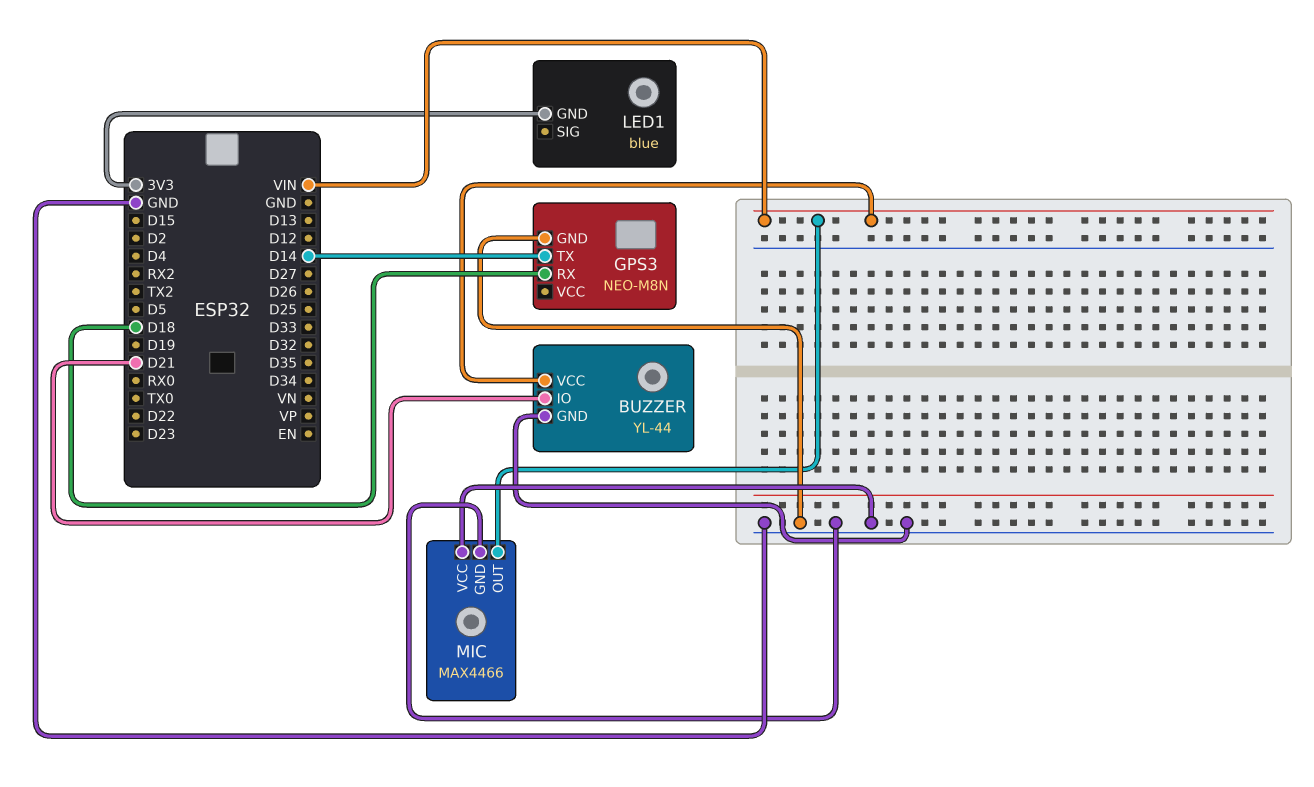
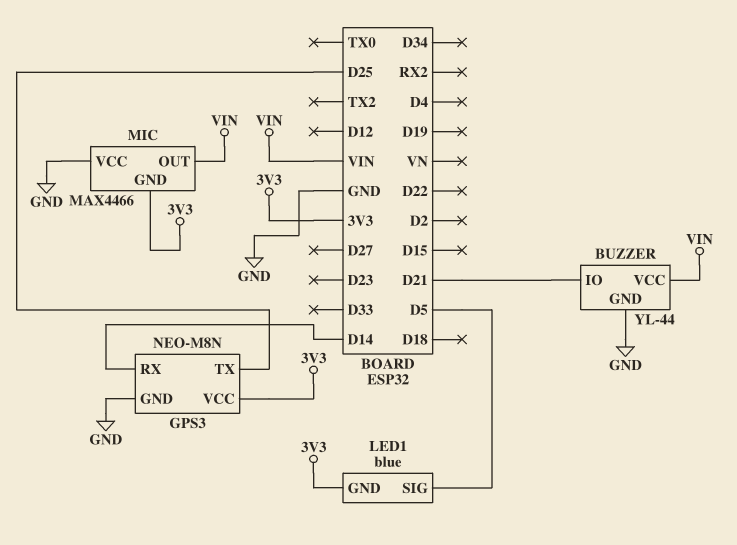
GPS3 pin RX: D18 -> D14
GPS3 pin TX: D14 -> D25
GPS3 pin VCC: none -> 3V3
LED1 pin SIG: none -> D5
MIC pin GND: GND -> 3V3

